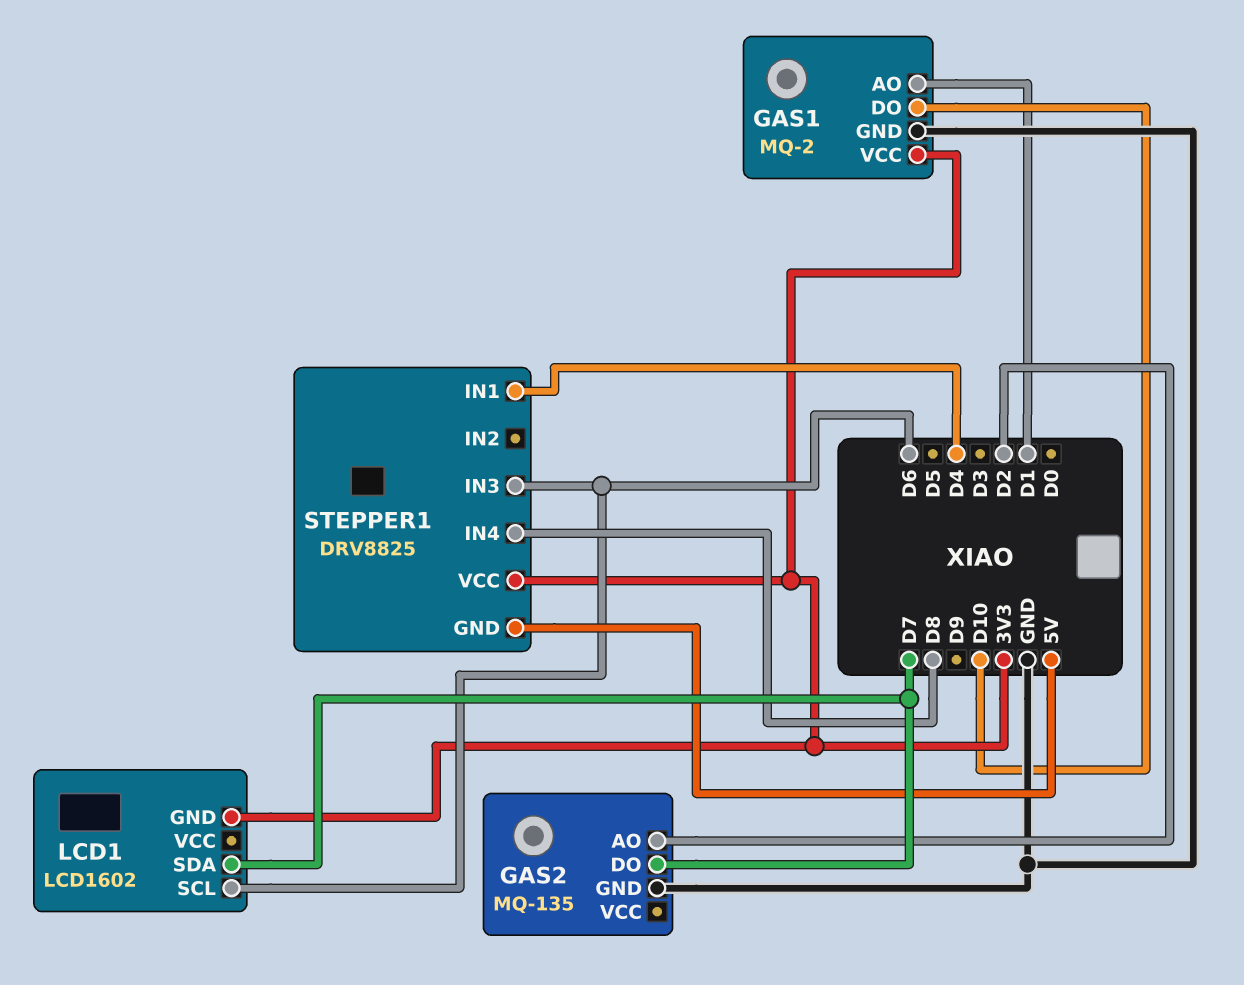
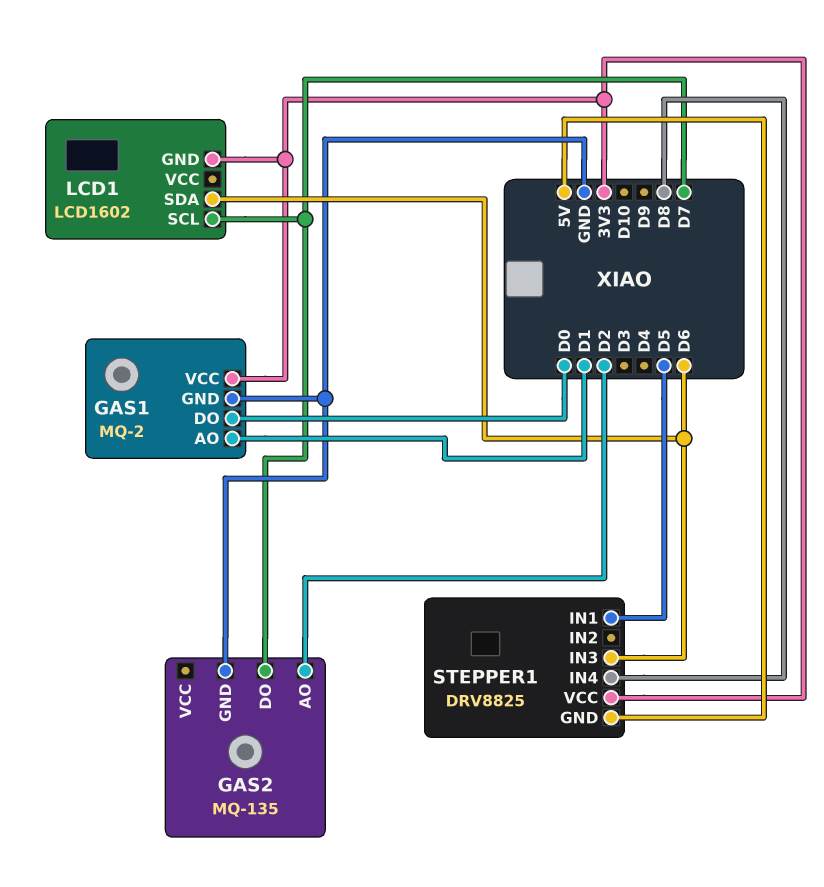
GAS1 pin DO: D10 -> D0
LCD1 pin SCL: D6 -> D7
LCD1 pin SDA: D7 -> D6
STEPPER1 pin IN1: D4 -> D5

